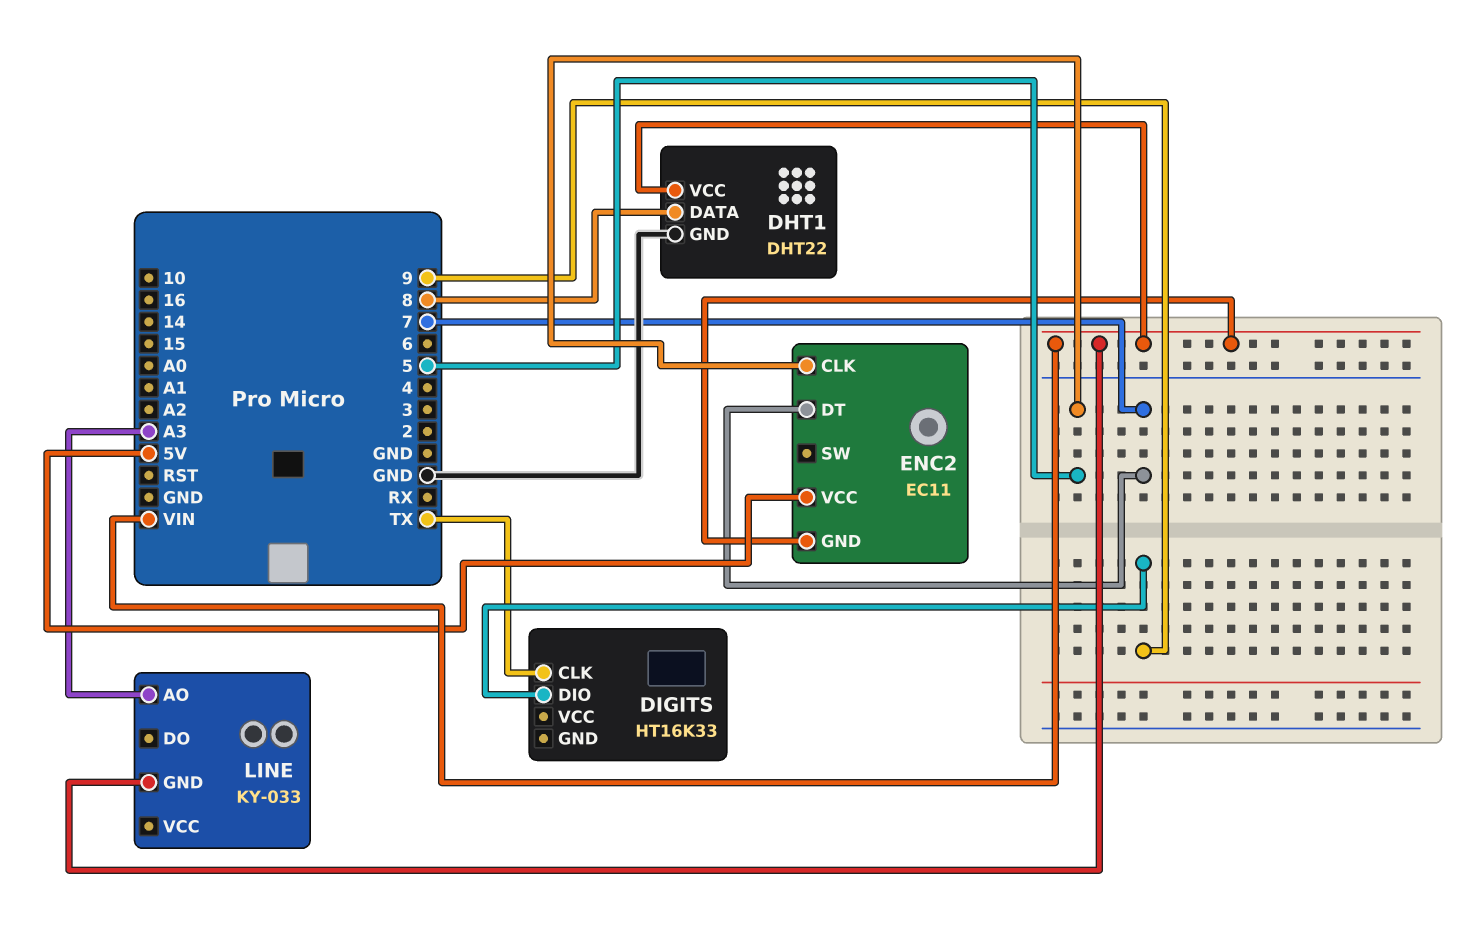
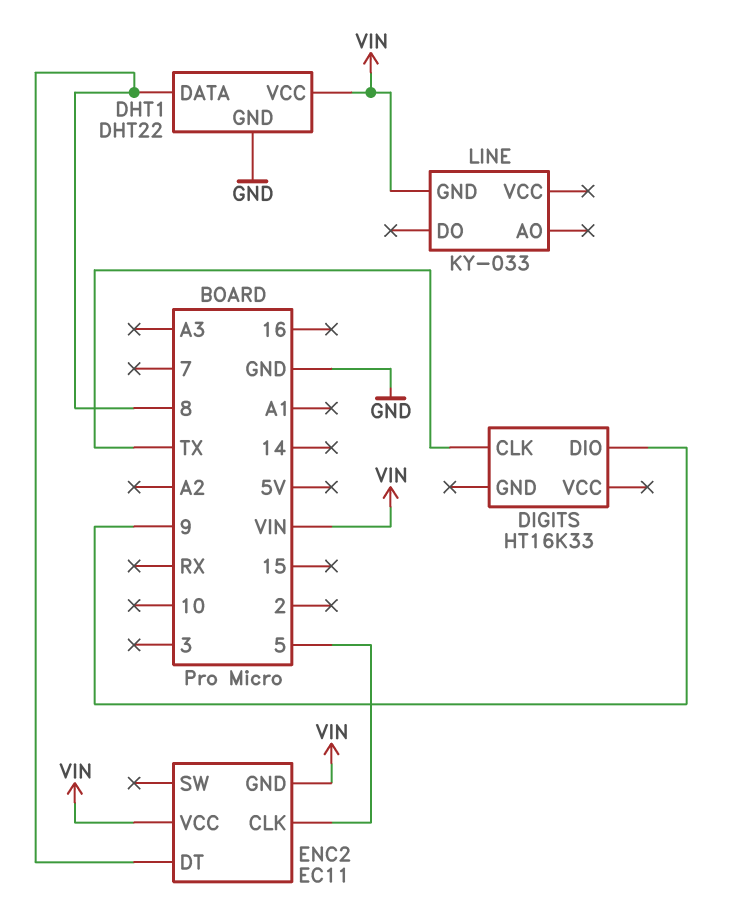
ENC2 pin DT: 7 -> 8
ENC2 pin VCC: 5V -> VIN
LINE pin AO: A3 -> none

